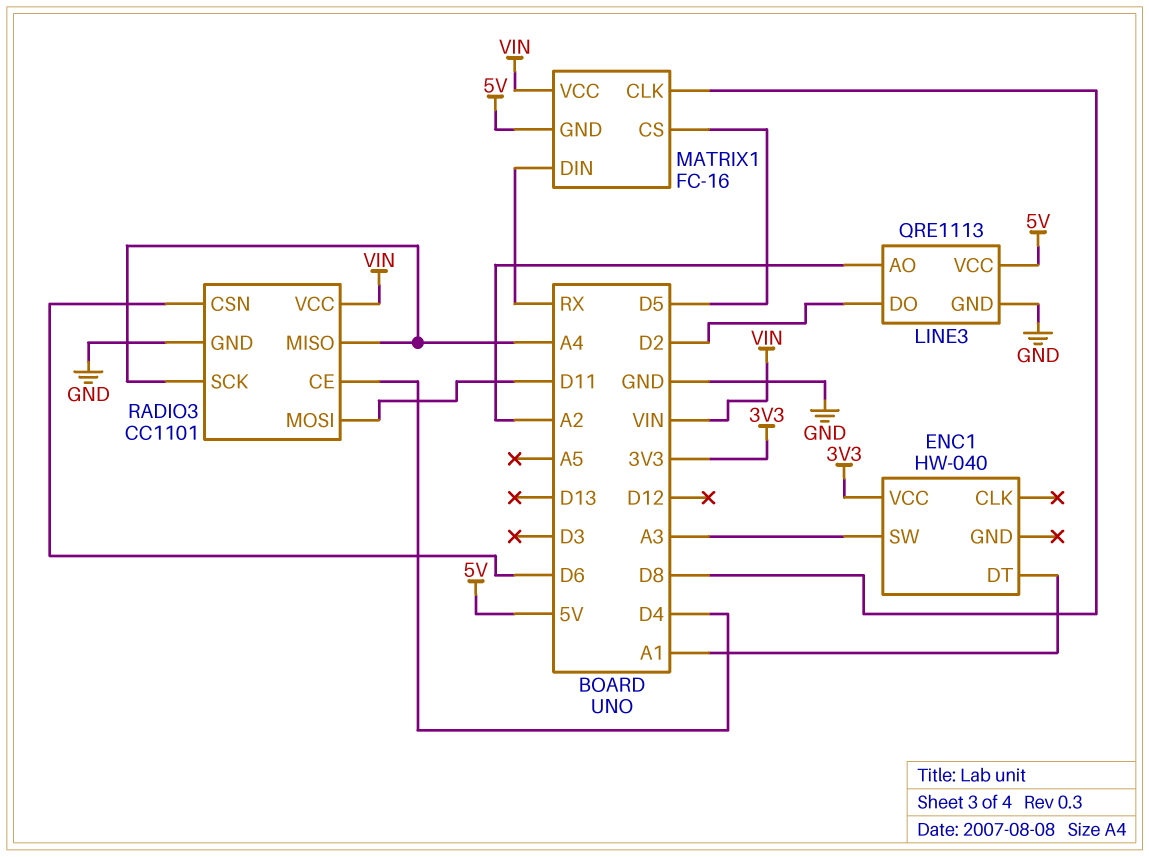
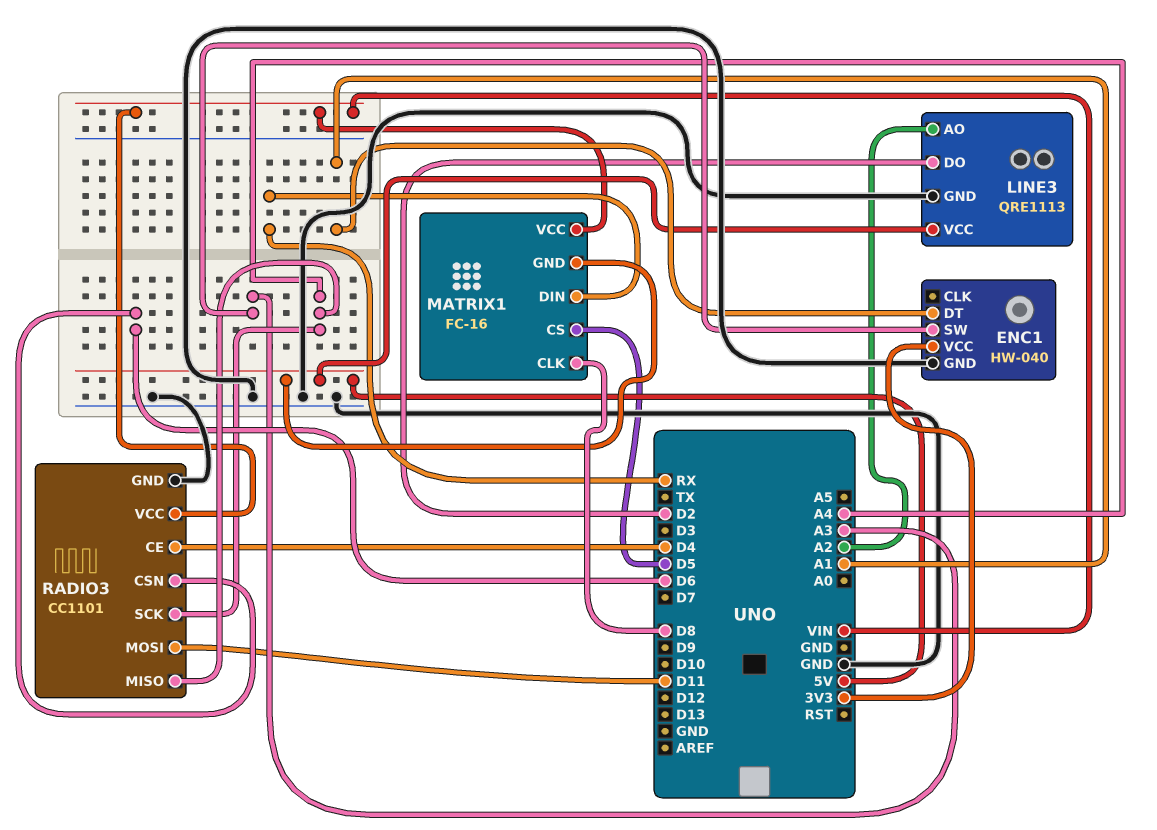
ENC1 pin GND: none -> GND

